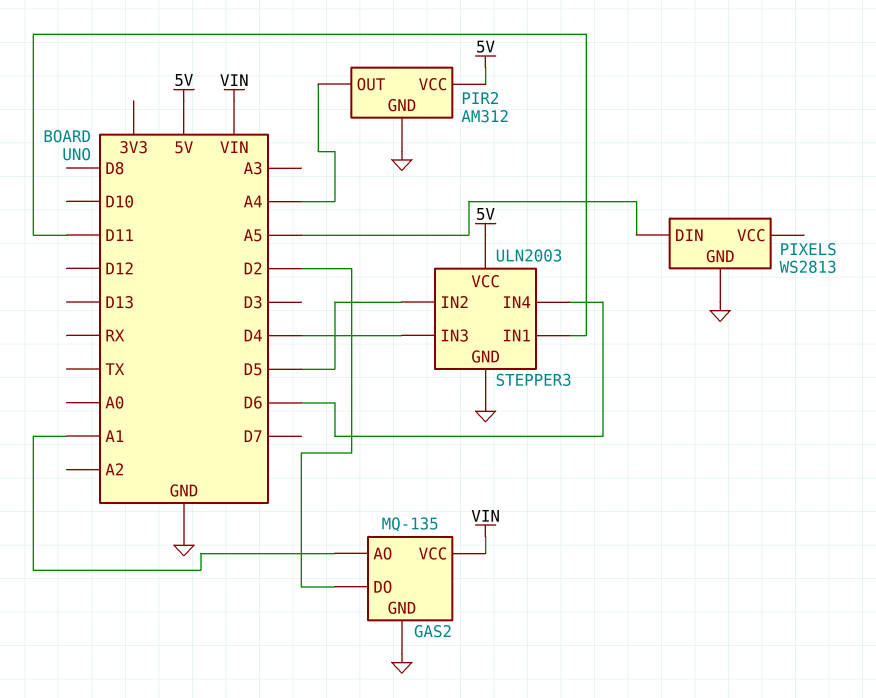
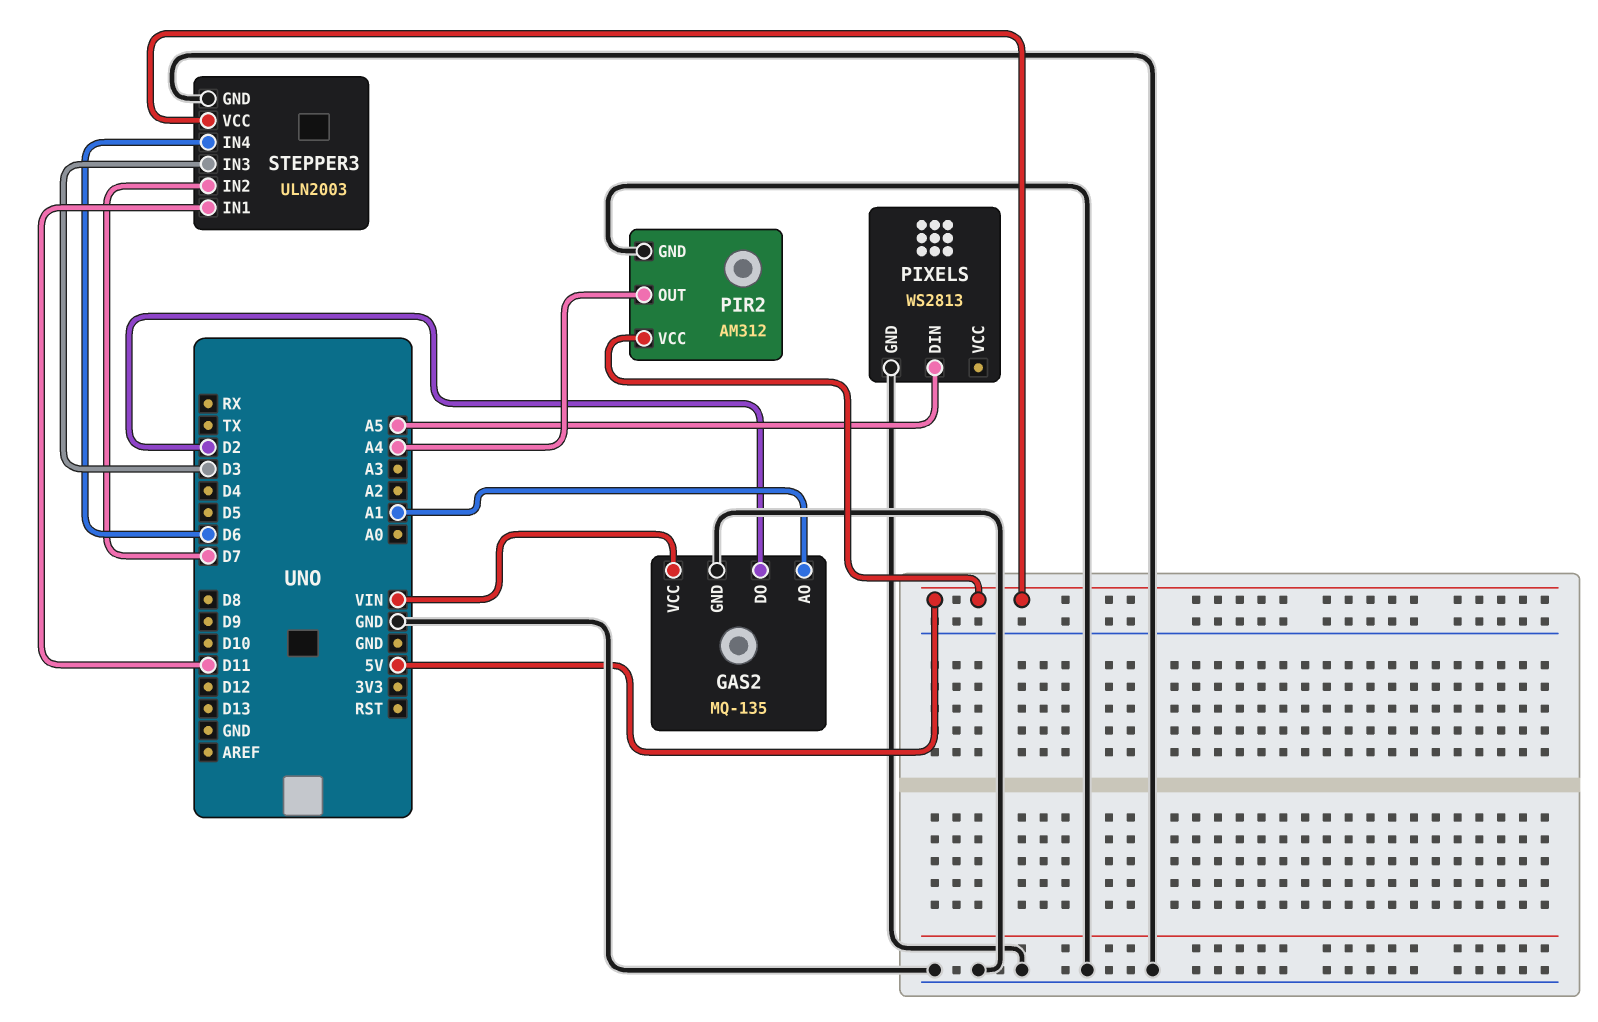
STEPPER3 pin IN2: D5 -> D7
STEPPER3 pin IN3: D4 -> D3

